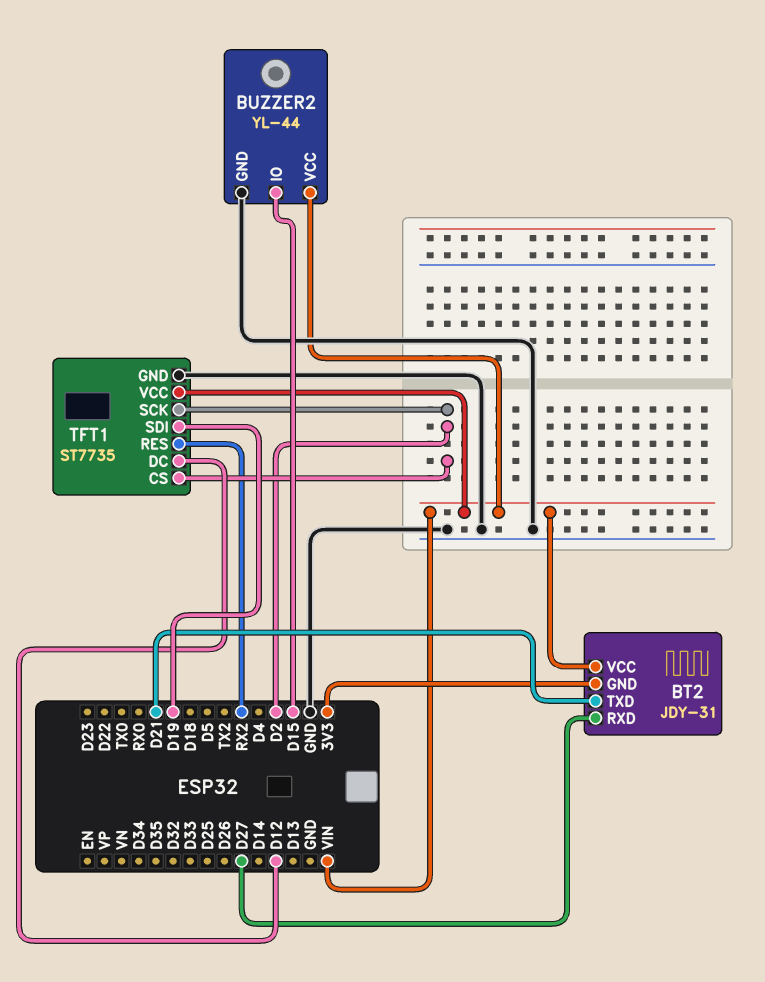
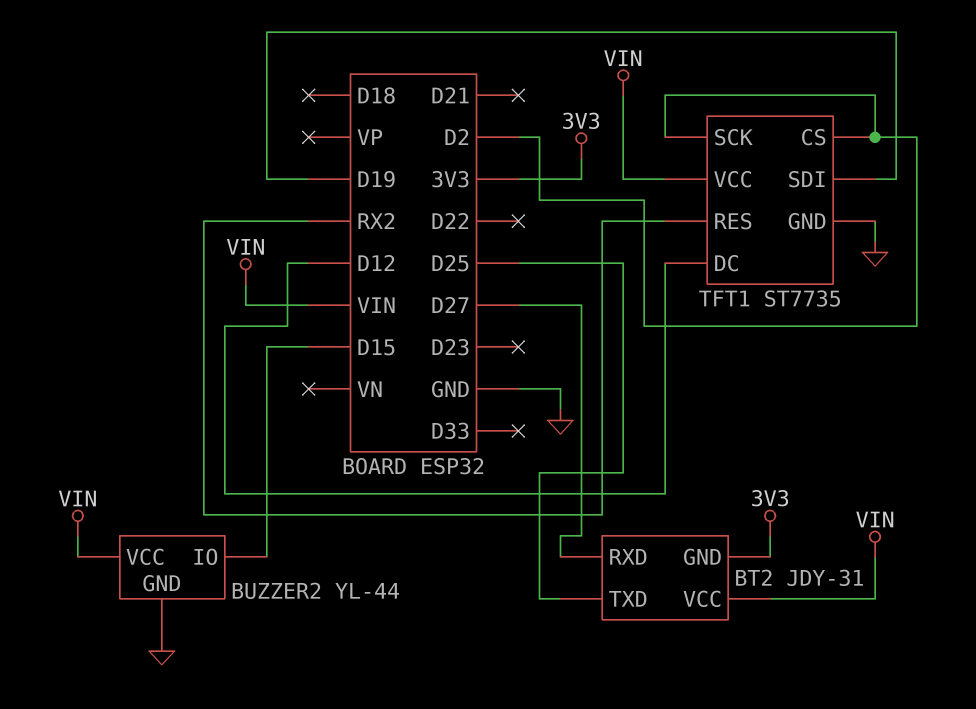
BT2 pin TXD: D21 -> D25

